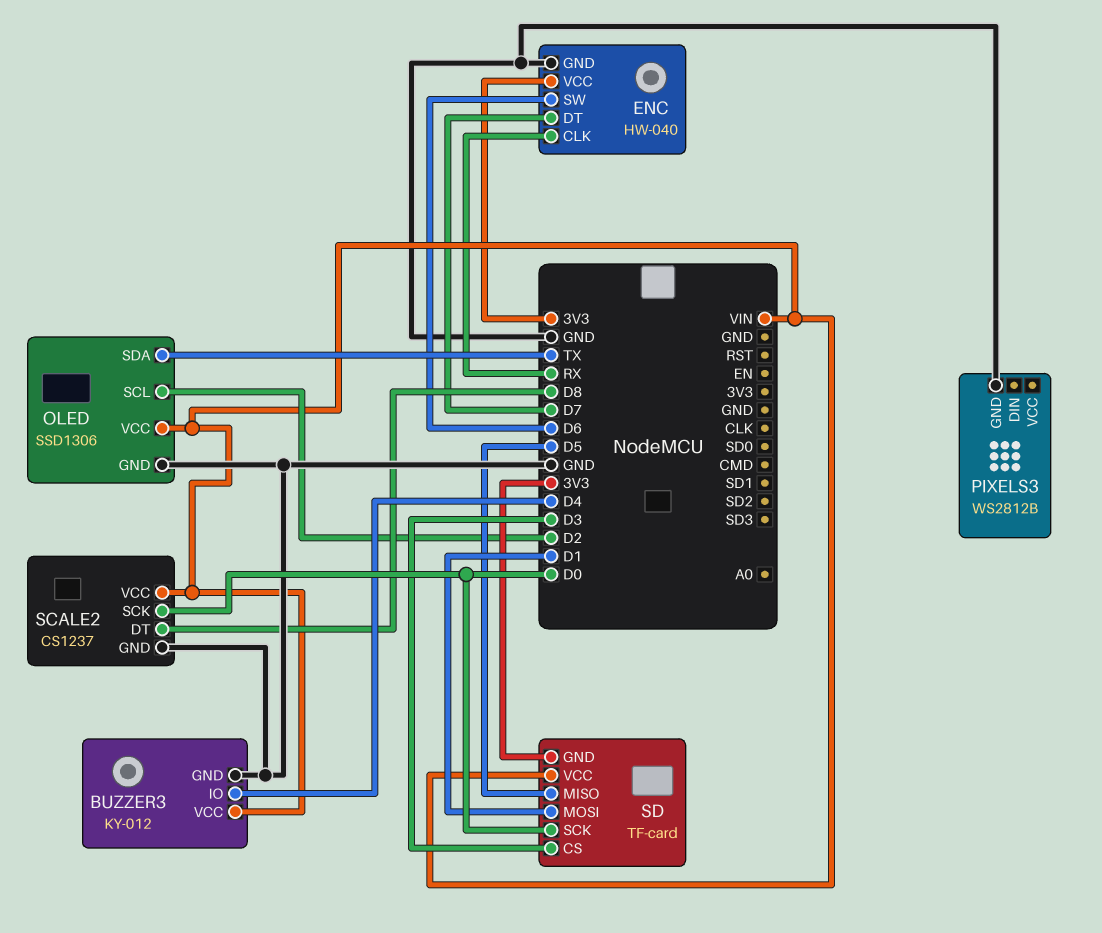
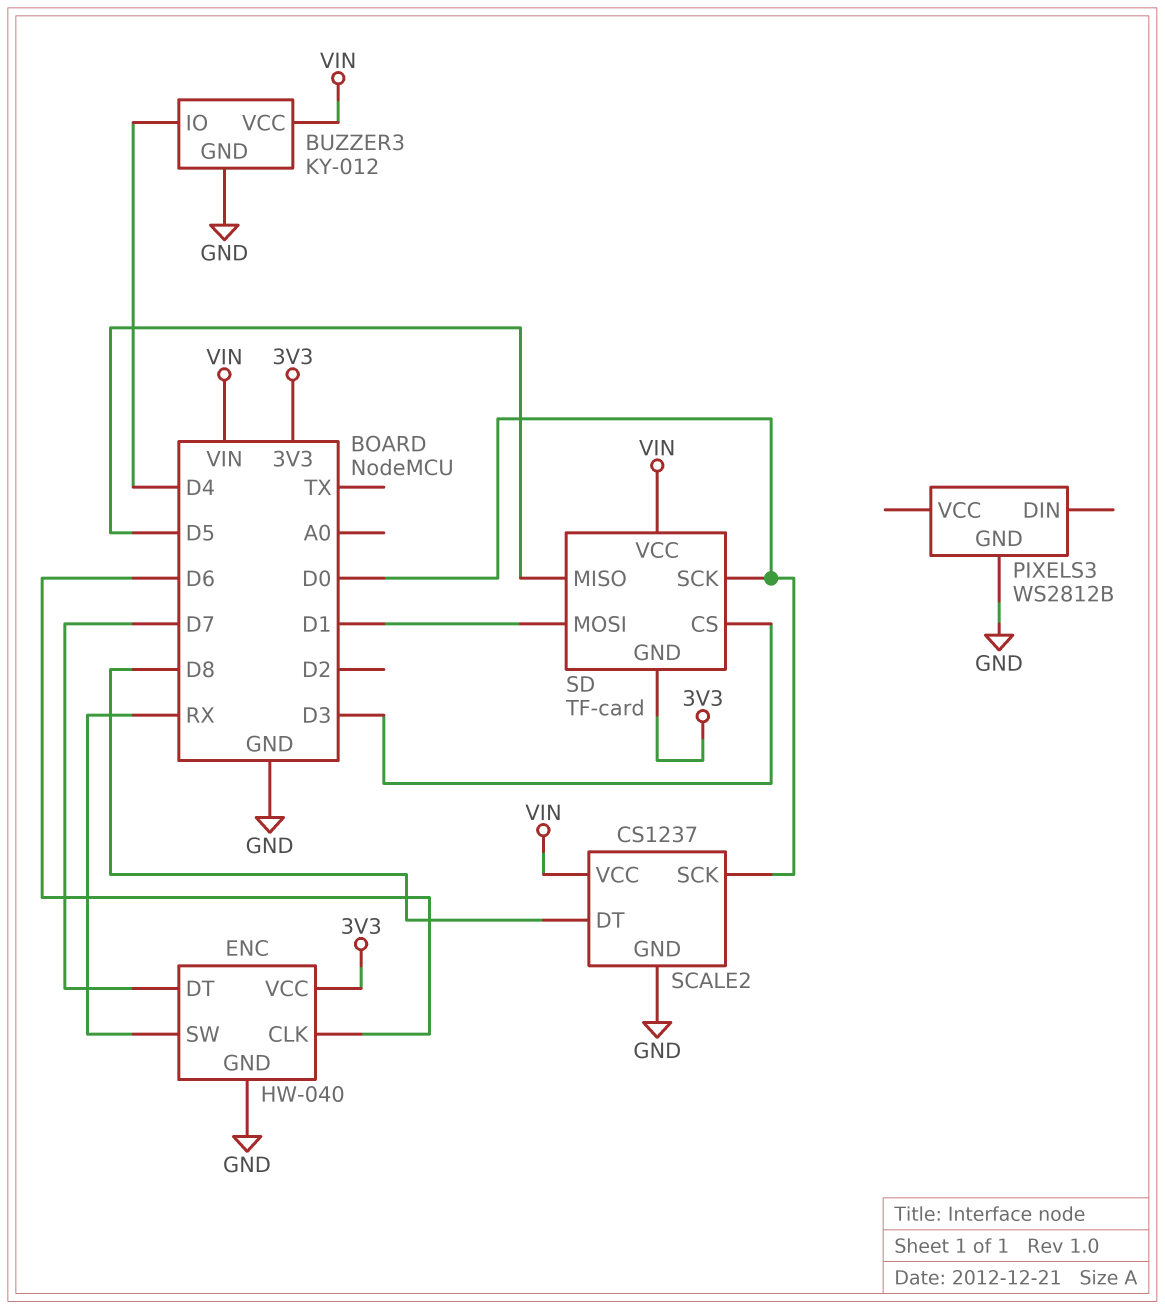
ENC pin CLK: RX -> D6
ENC pin SW: D6 -> RX
OLED: SSD1306 -> none
OLED pin GND: GND -> none
OLED pin SCL: D2 -> none
OLED pin SDA: TX -> none
OLED pin VCC: VIN -> none

